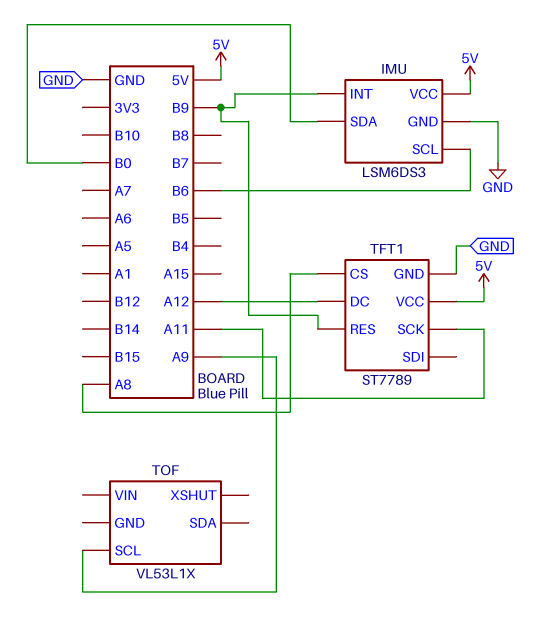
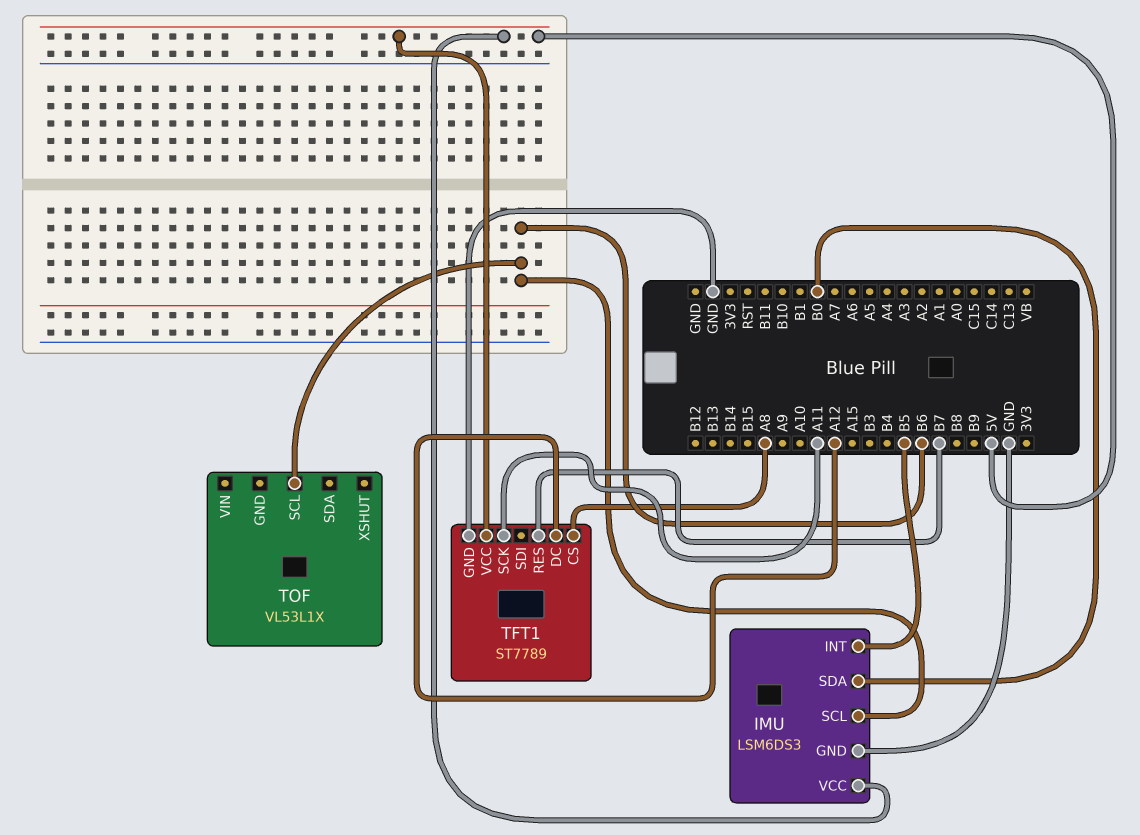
IMU pin INT: B9 -> B5
TFT1 pin RES: B9 -> B7
TOF pin SCL: A9 -> B6

